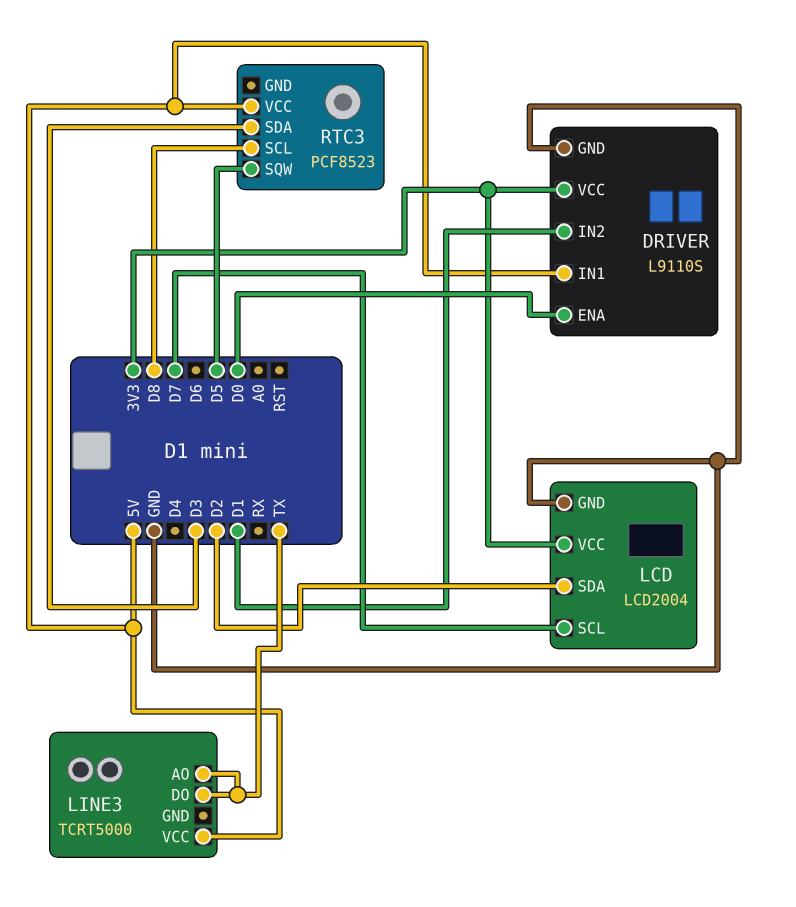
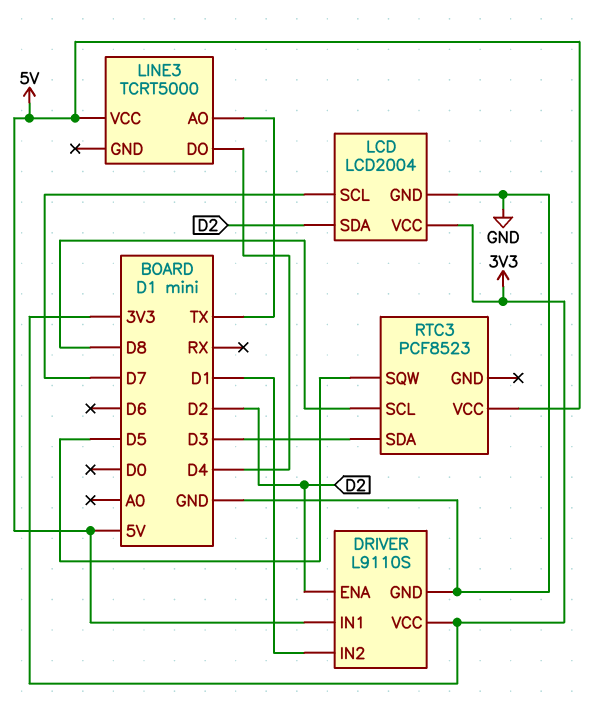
DRIVER pin ENA: D0 -> D2
LINE3 pin DO: TX -> D4

